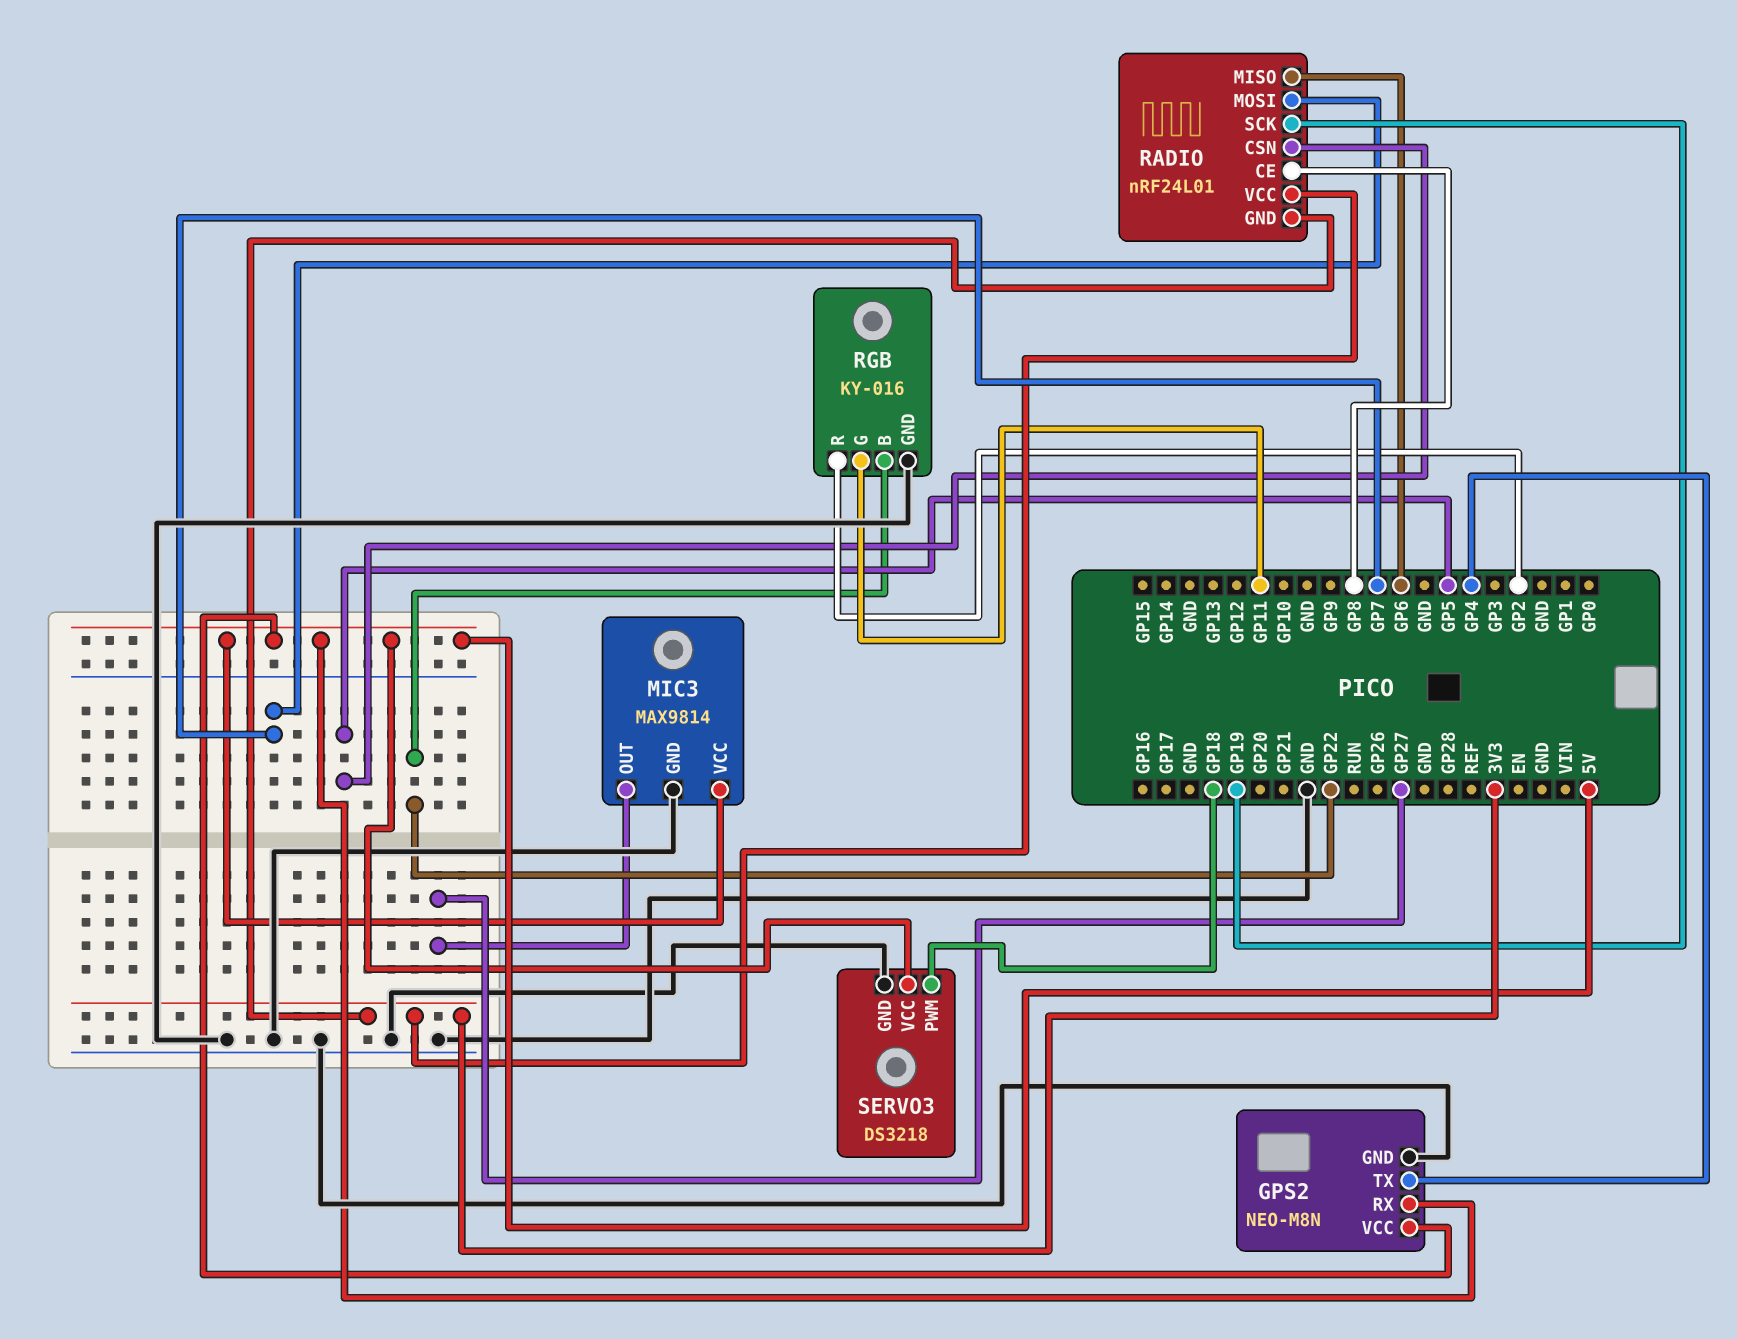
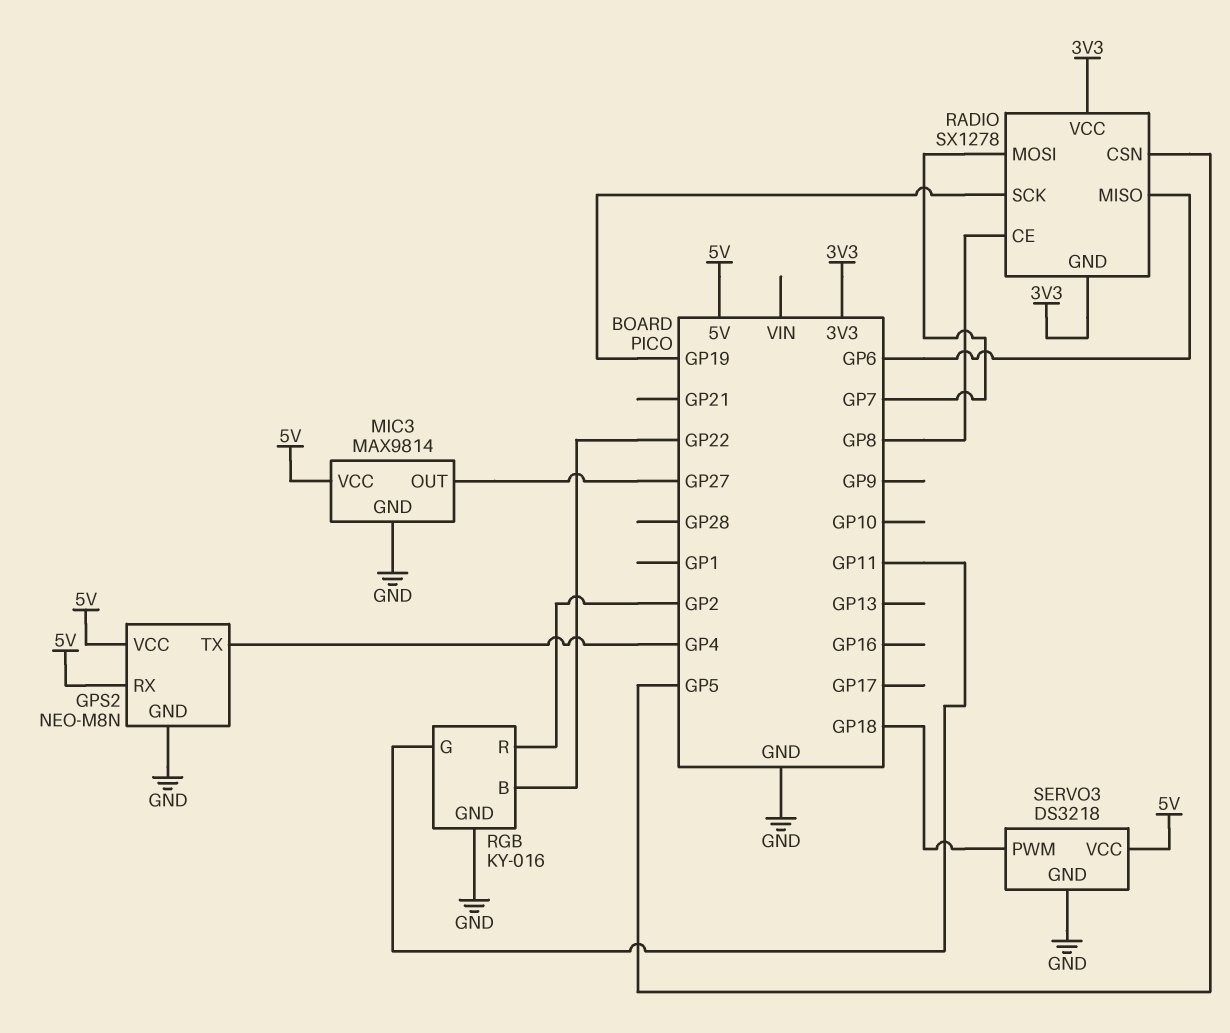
RADIO: nRF24L01 -> SX1278

